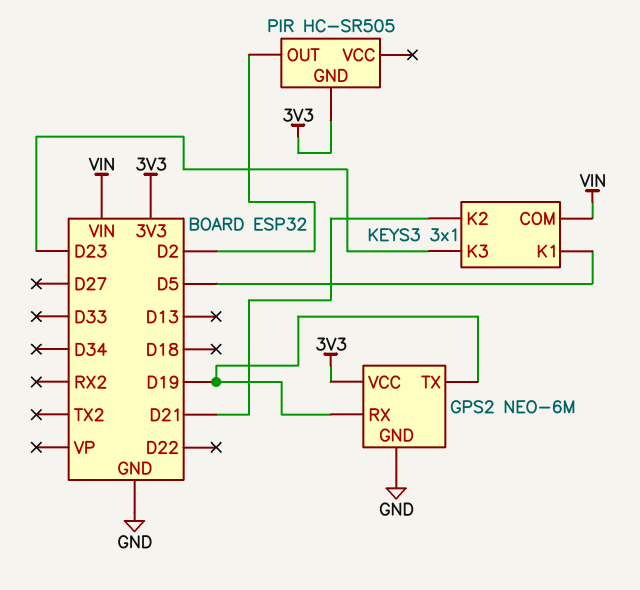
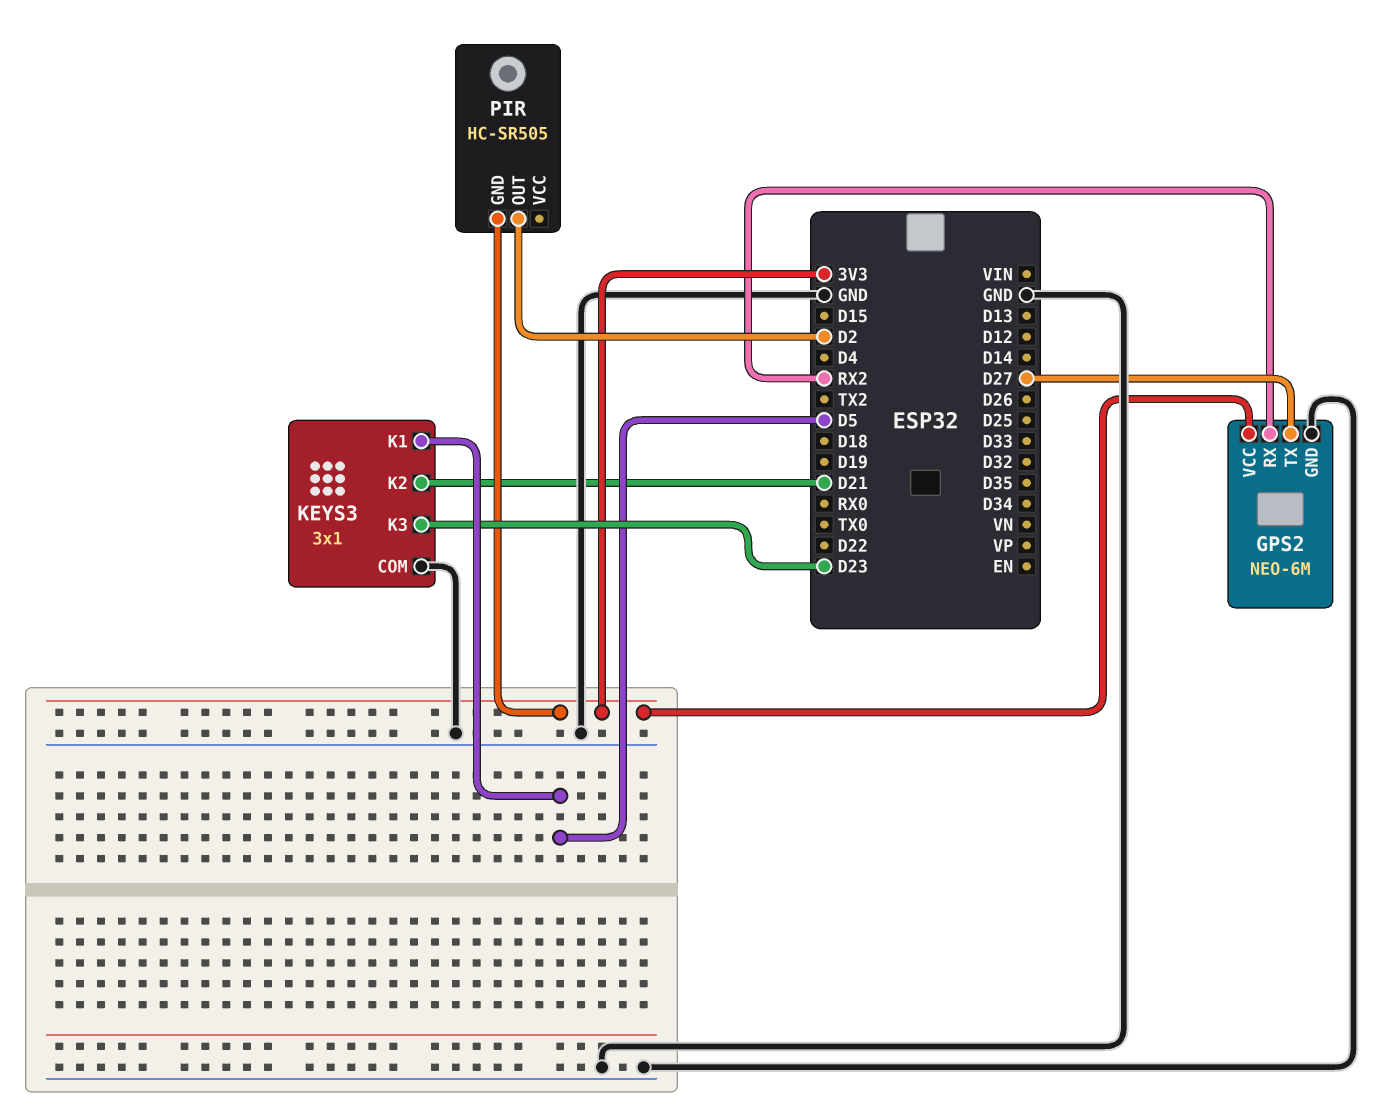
GPS2 pin RX: D19 -> RX2
GPS2 pin TX: D19 -> D27
KEYS3 pin COM: VIN -> GND

